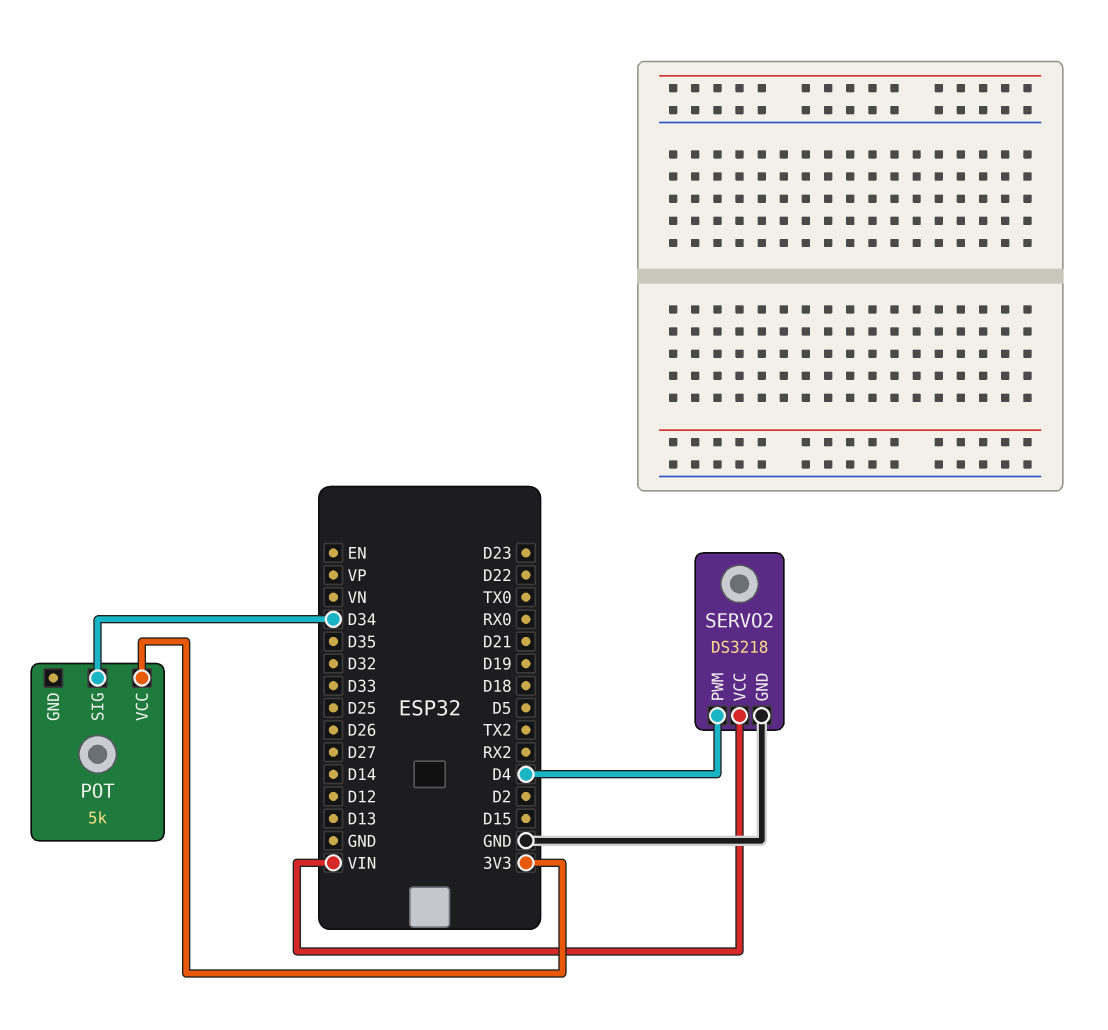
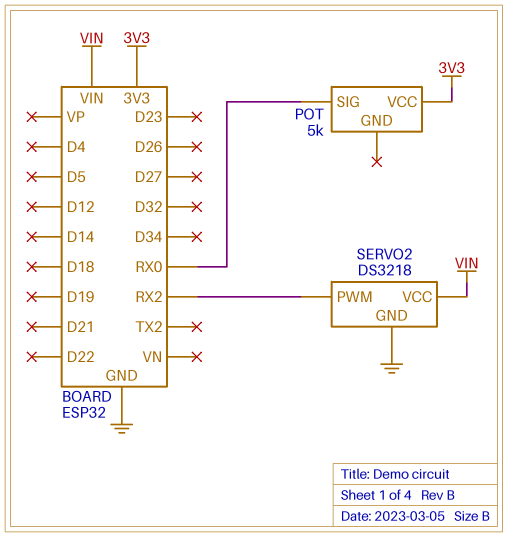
POT pin SIG: D34 -> RX0
SERVO2 pin PWM: D4 -> RX2

